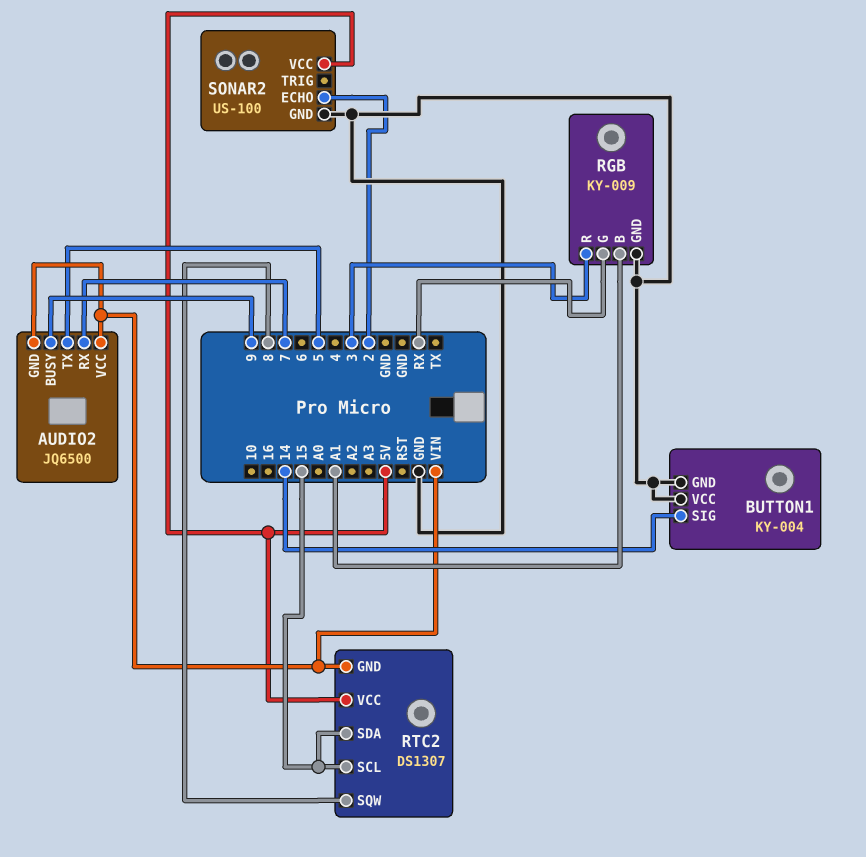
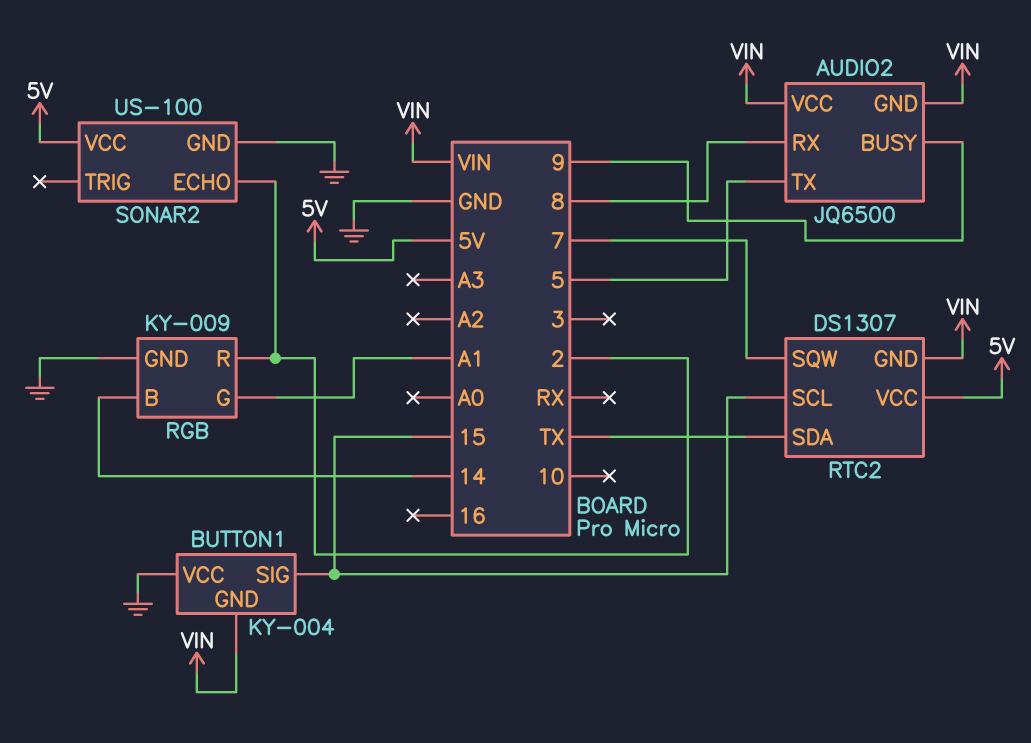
AUDIO2 pin RX: 7 -> 8
BUTTON1 pin GND: GND -> VIN
BUTTON1 pin SIG: 14 -> 15
RGB pin B: A1 -> 14
RGB pin G: RX -> A1
RGB pin R: 3 -> 2
RTC2 pin SDA: 15 -> TX
RTC2 pin SQW: 8 -> 7

